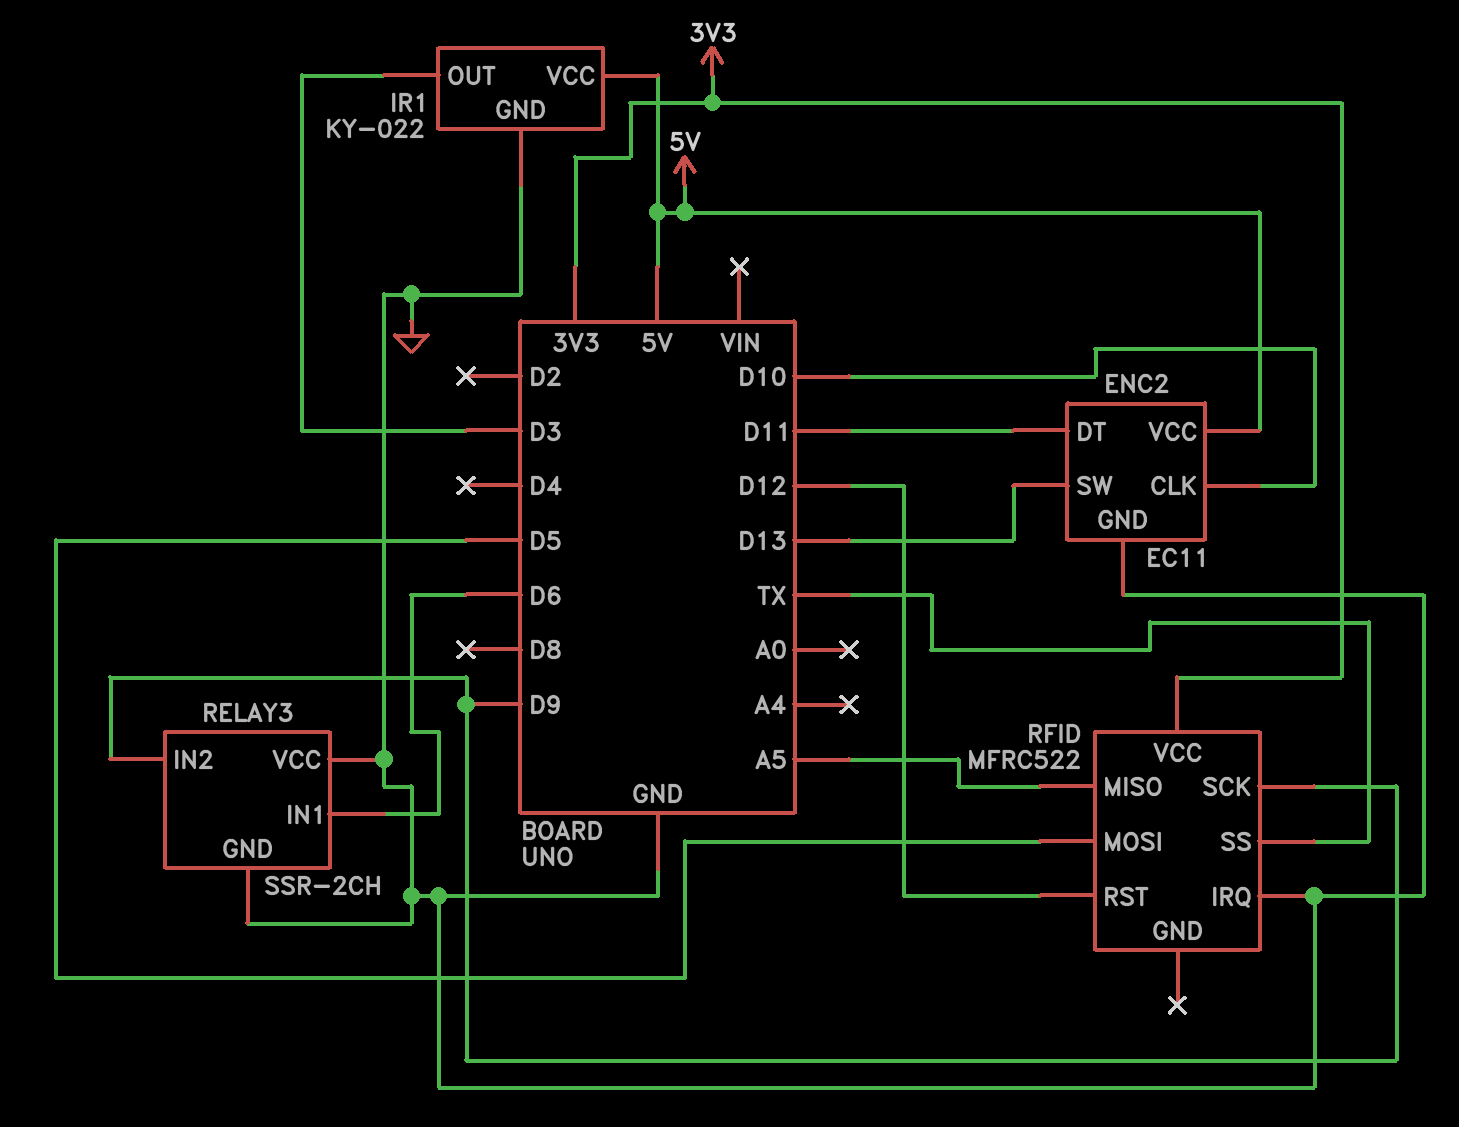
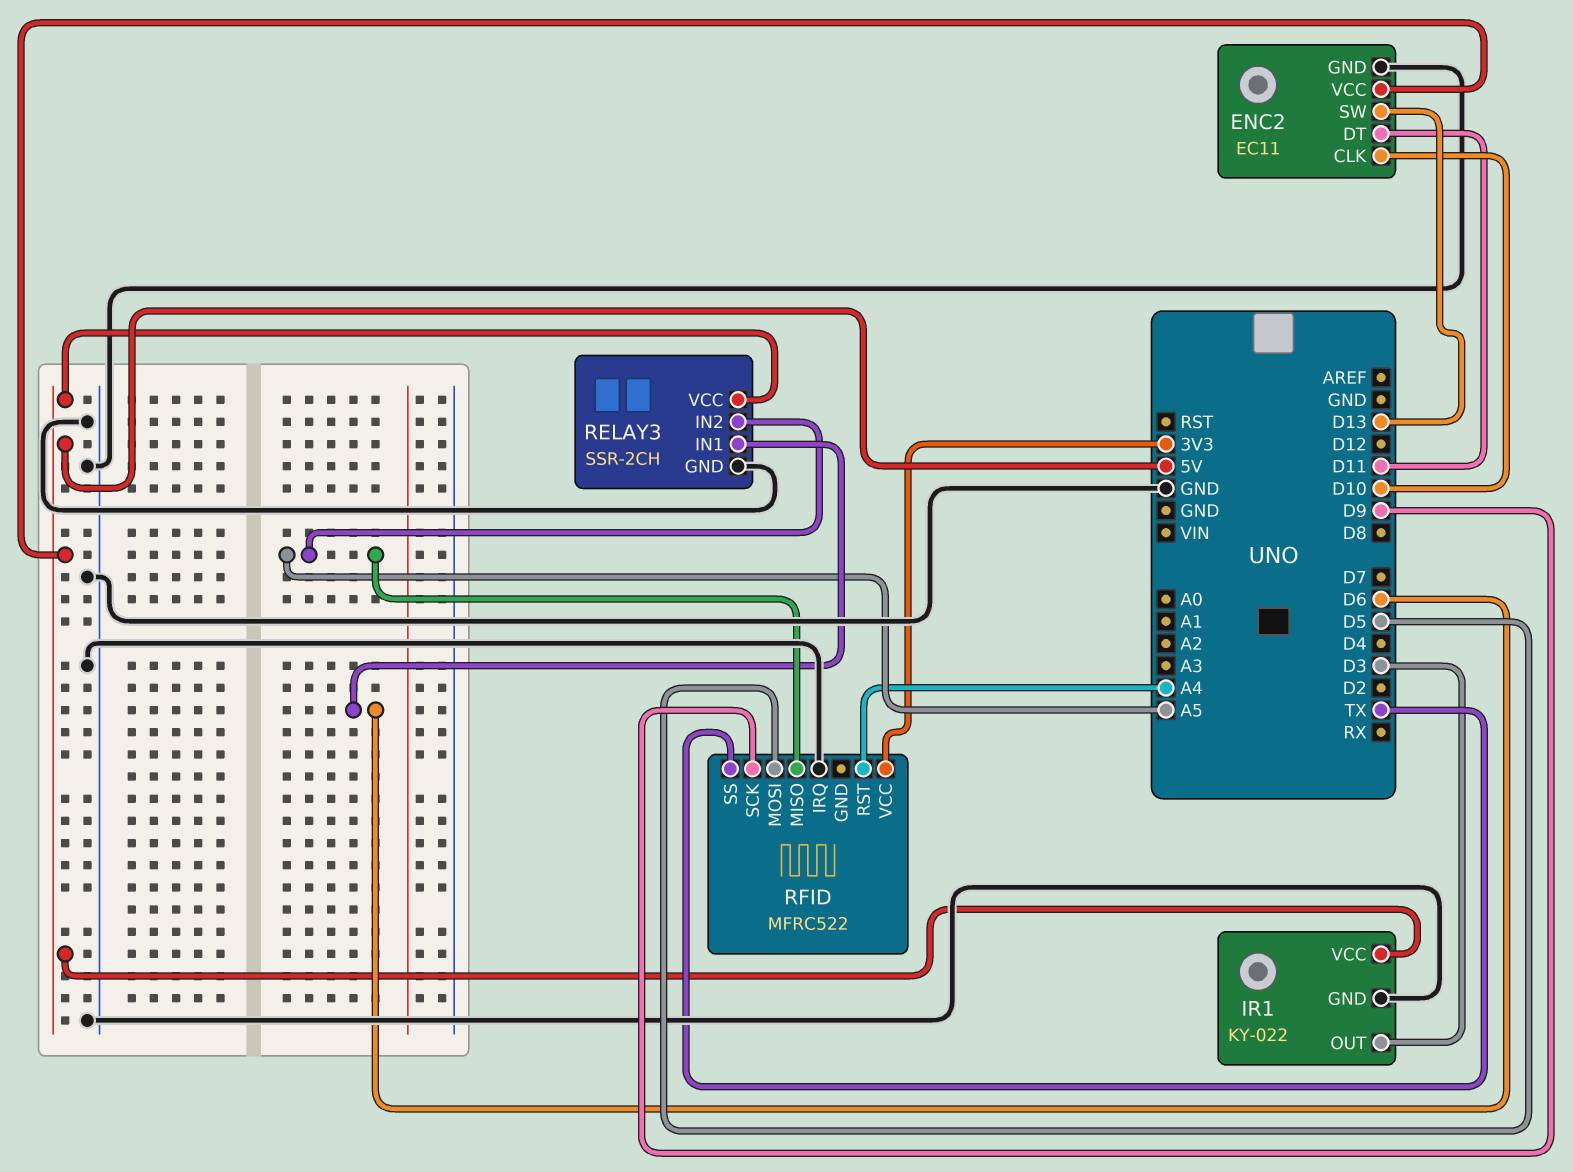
RELAY3 pin IN2: D9 -> A5
RELAY3 pin VCC: GND -> 5V
RFID pin RST: D12 -> A4

